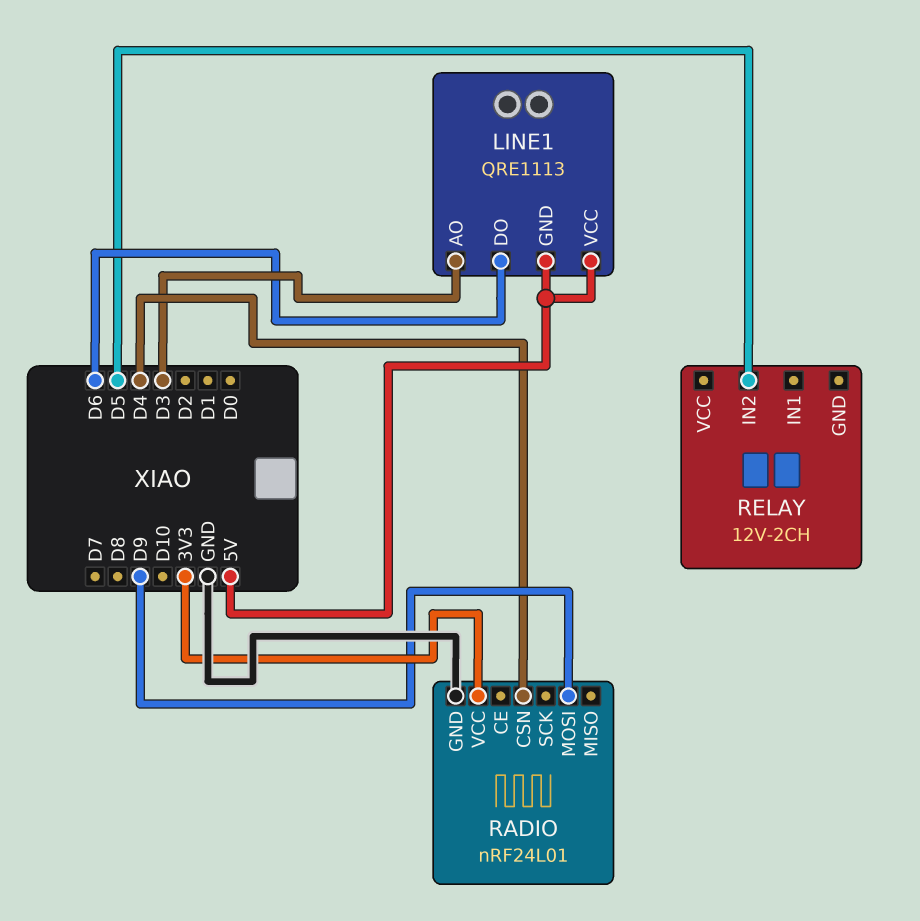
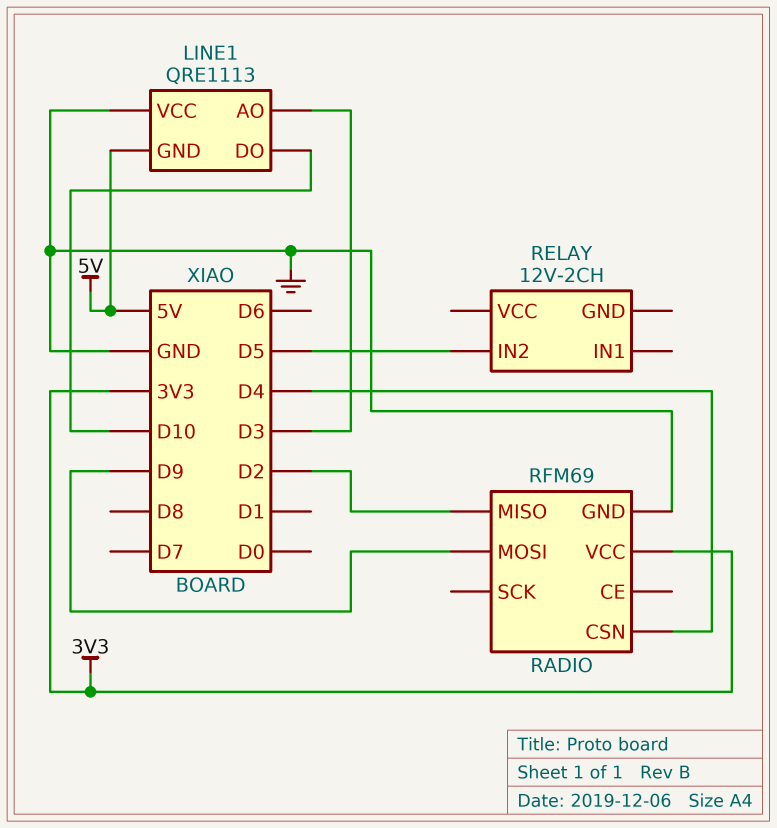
LINE1 pin DO: D6 -> D10
LINE1 pin VCC: 5V -> GND
RADIO: nRF24L01 -> RFM69
RADIO pin MISO: none -> D2

